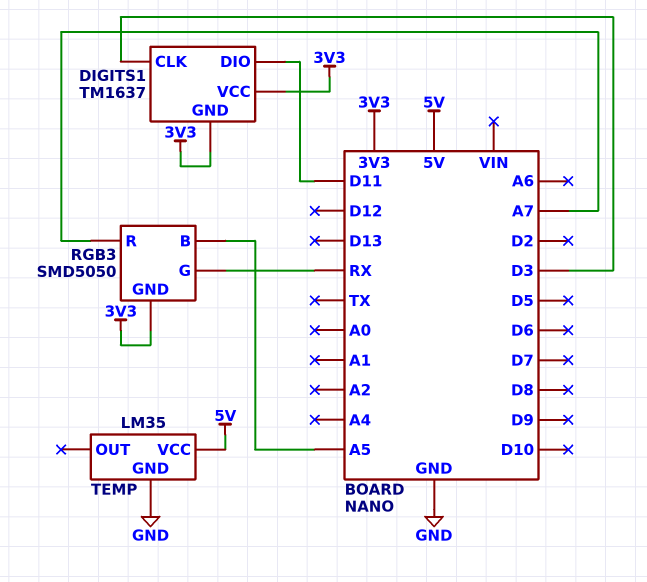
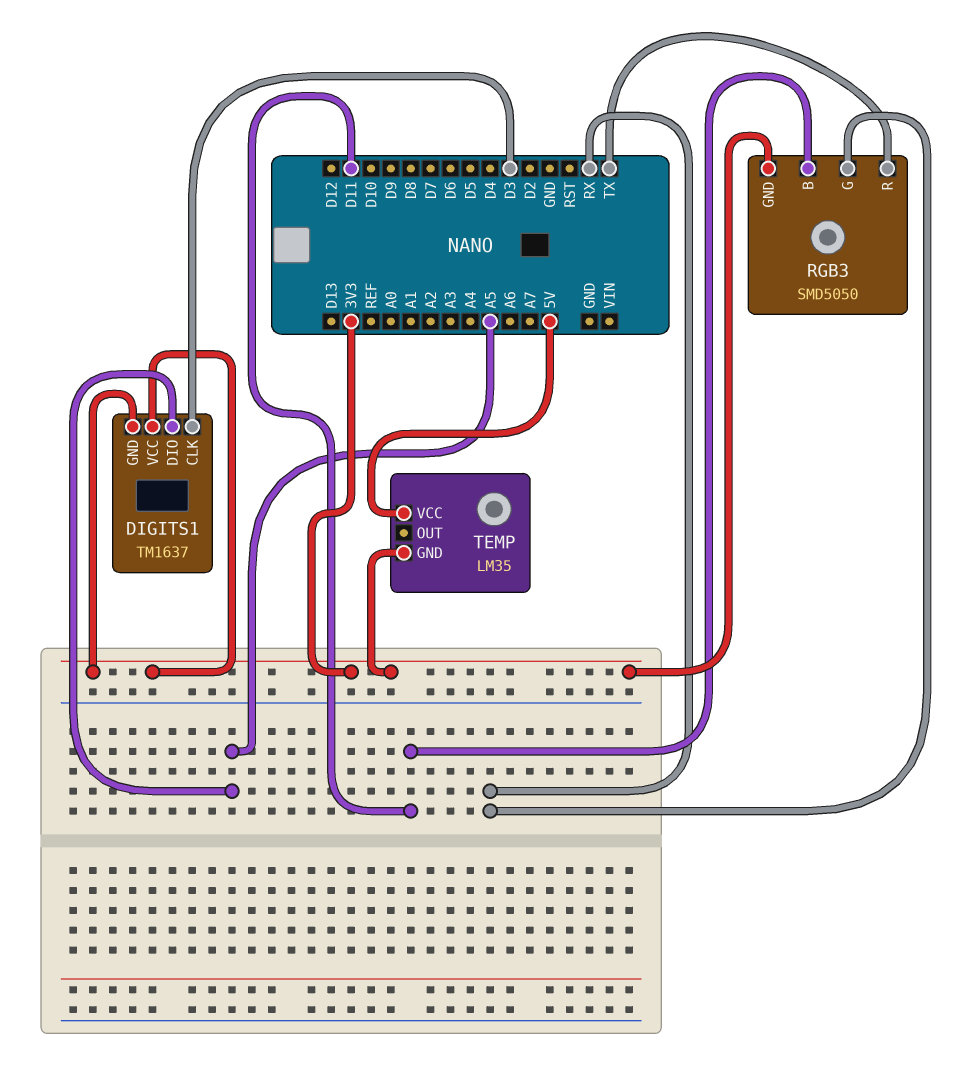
DIGITS1 pin DIO: D11 -> A5
RGB3 pin B: A5 -> D11
RGB3 pin R: A7 -> TX
TEMP pin GND: GND -> 3V3

